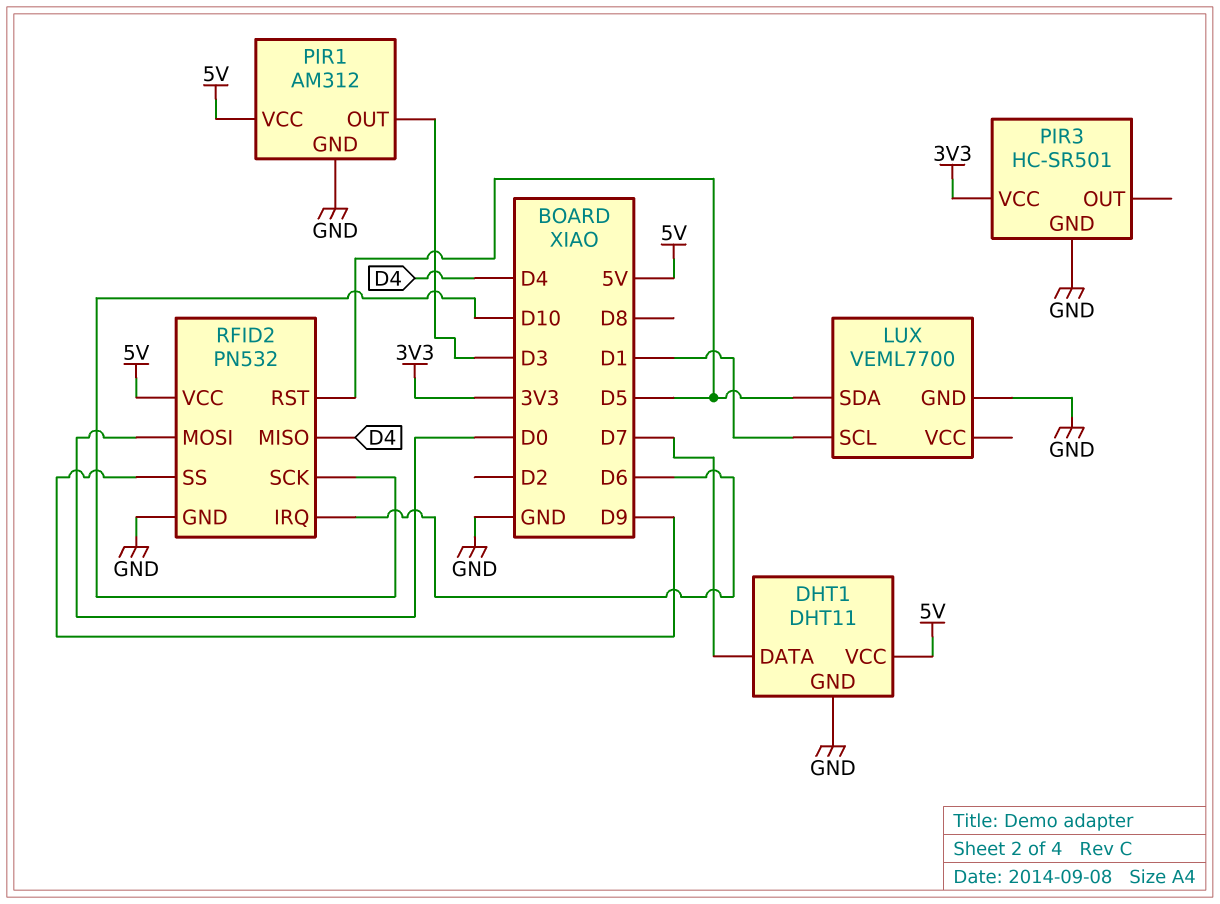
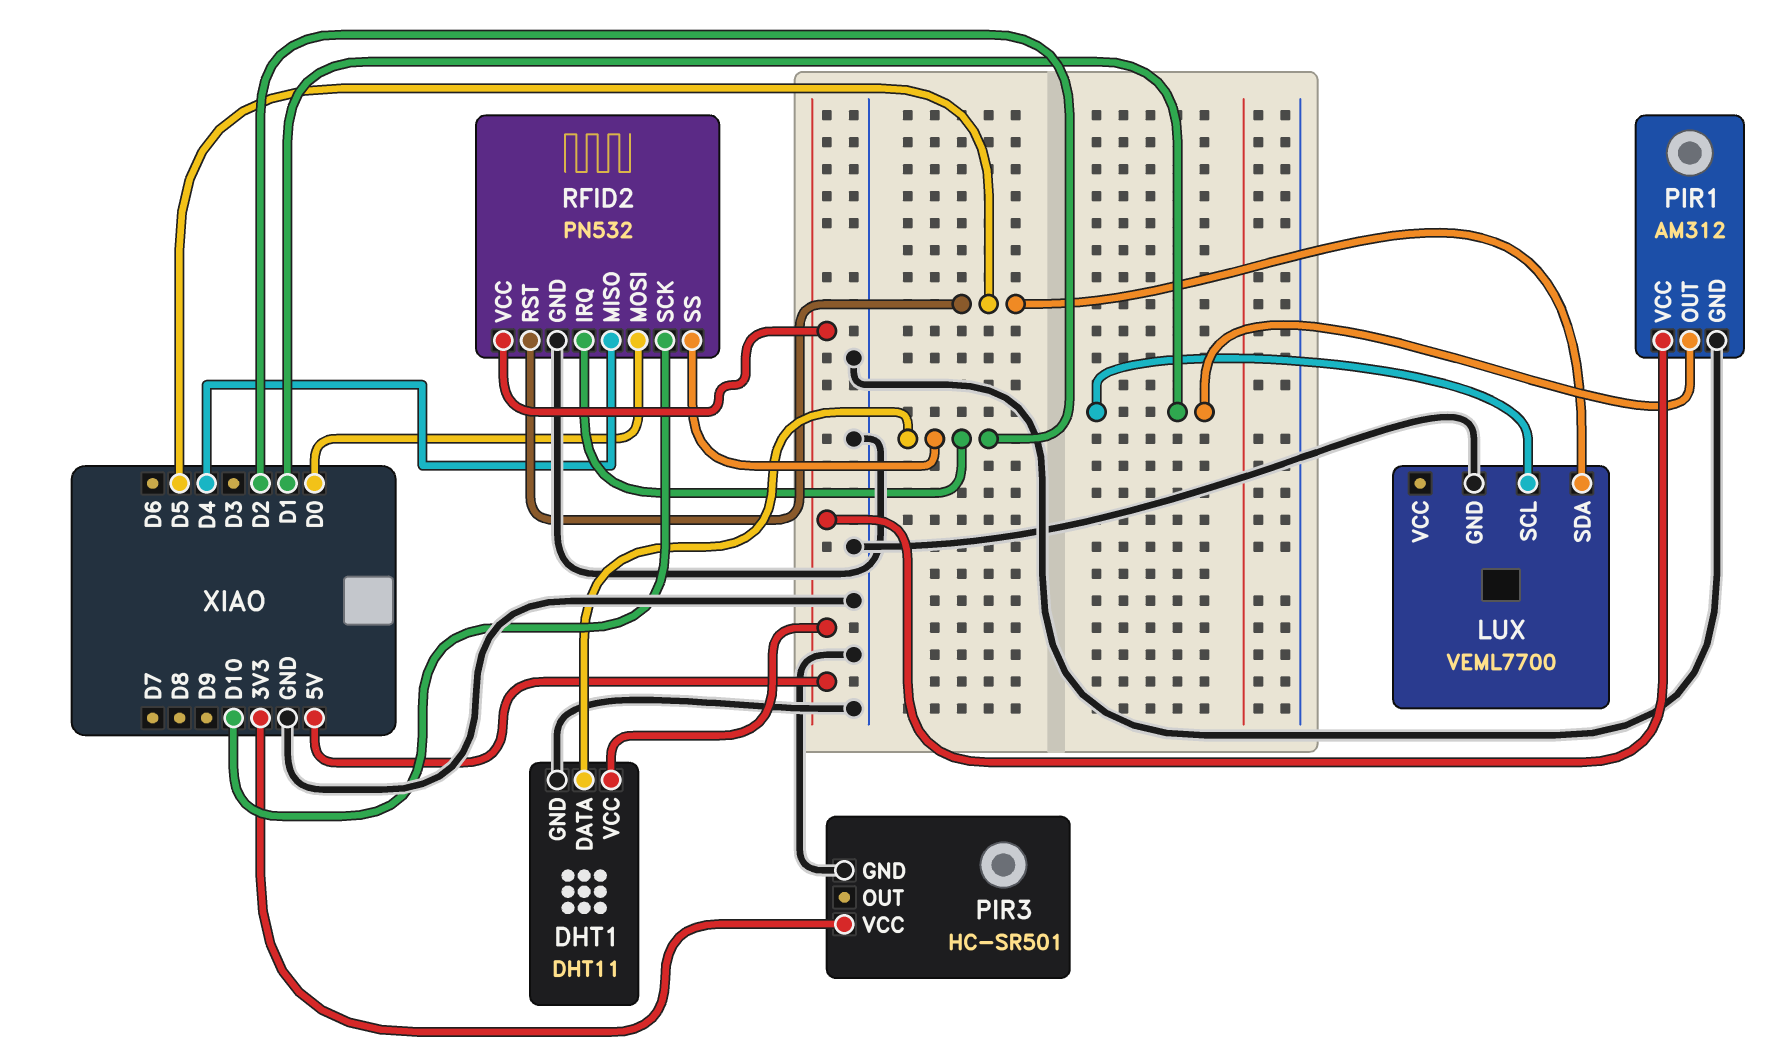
DHT1 pin DATA: D7 -> D2
PIR1 pin OUT: D3 -> D1
RFID2 pin IRQ: D6 -> D2
RFID2 pin SS: D9 -> D2

